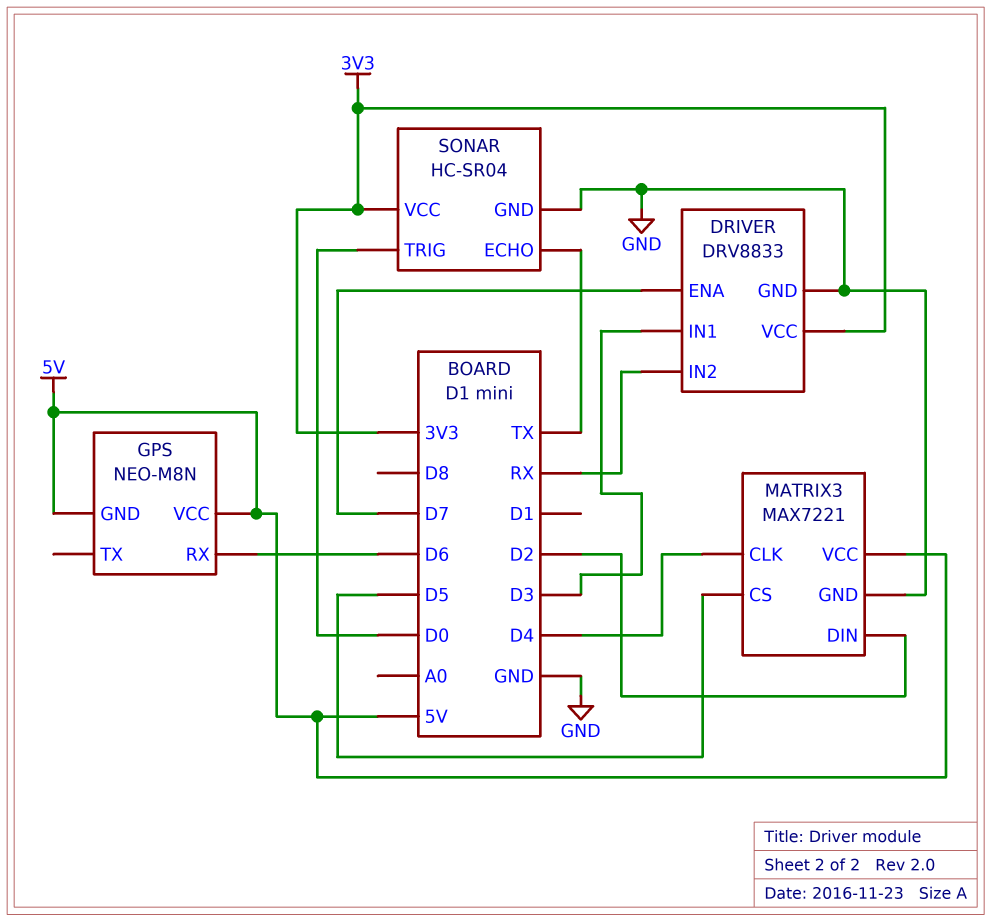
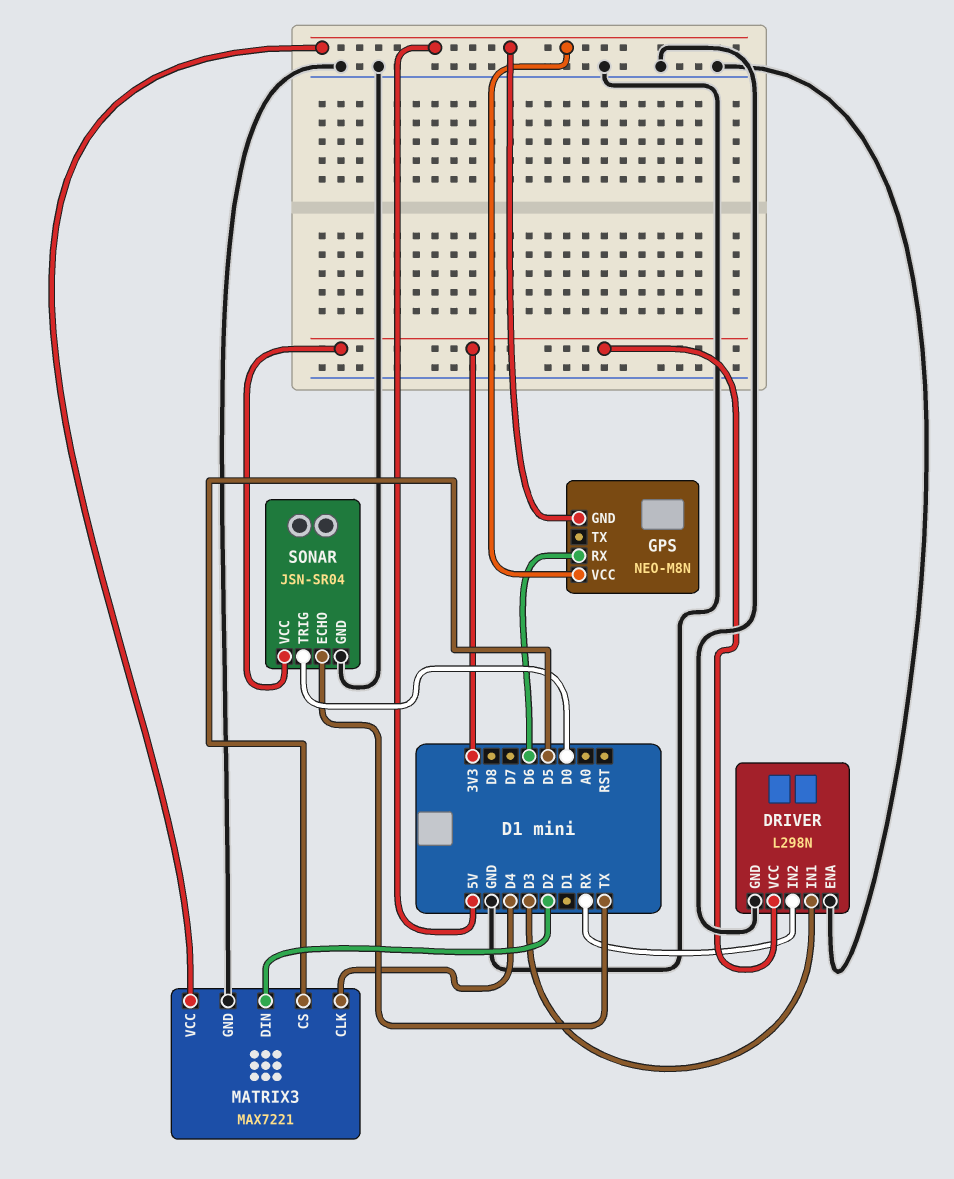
DRIVER: DRV8833 -> L298N
DRIVER pin ENA: D7 -> GND
SONAR: HC-SR04 -> JSN-SR04

